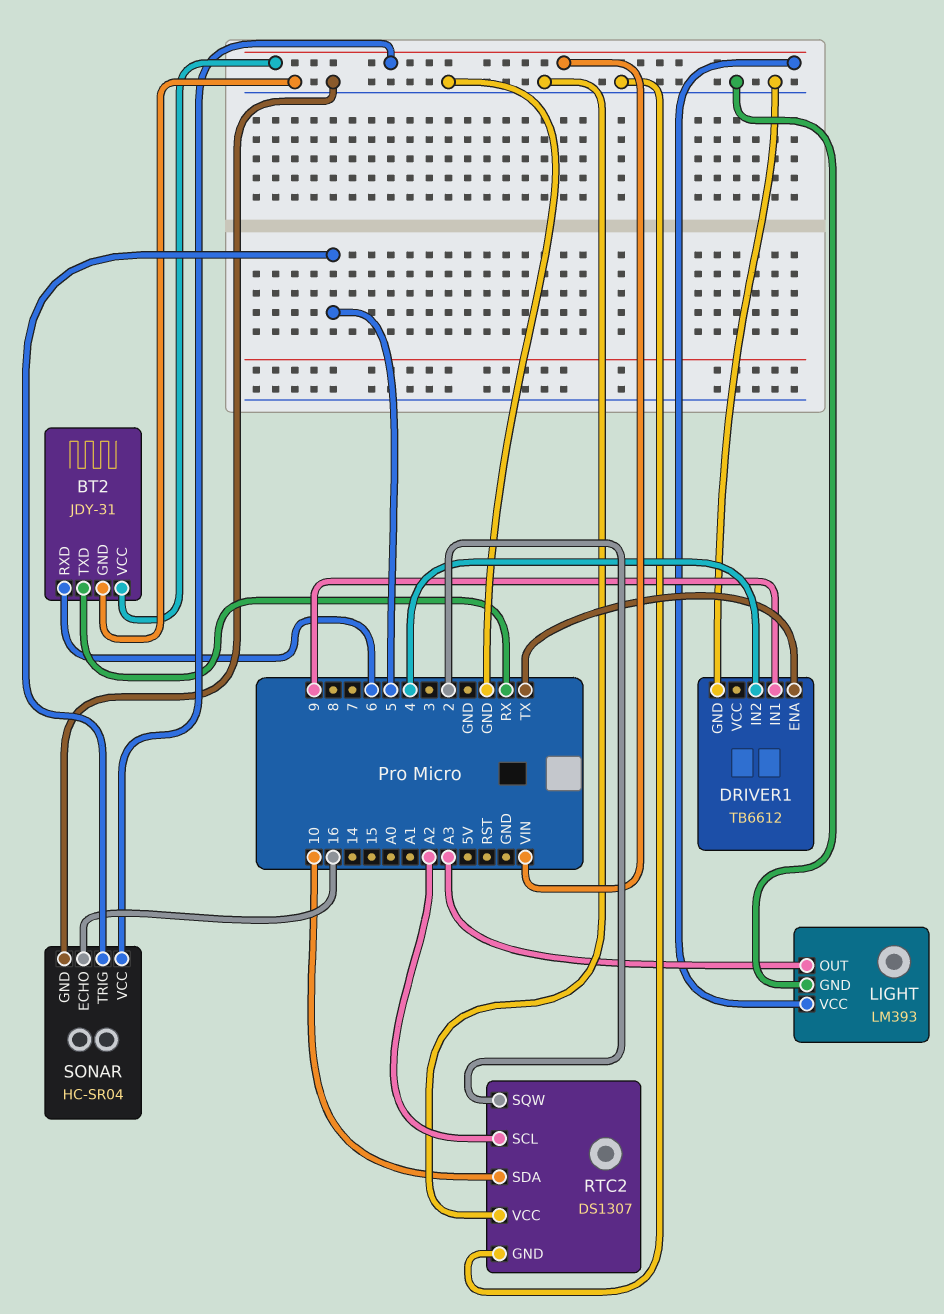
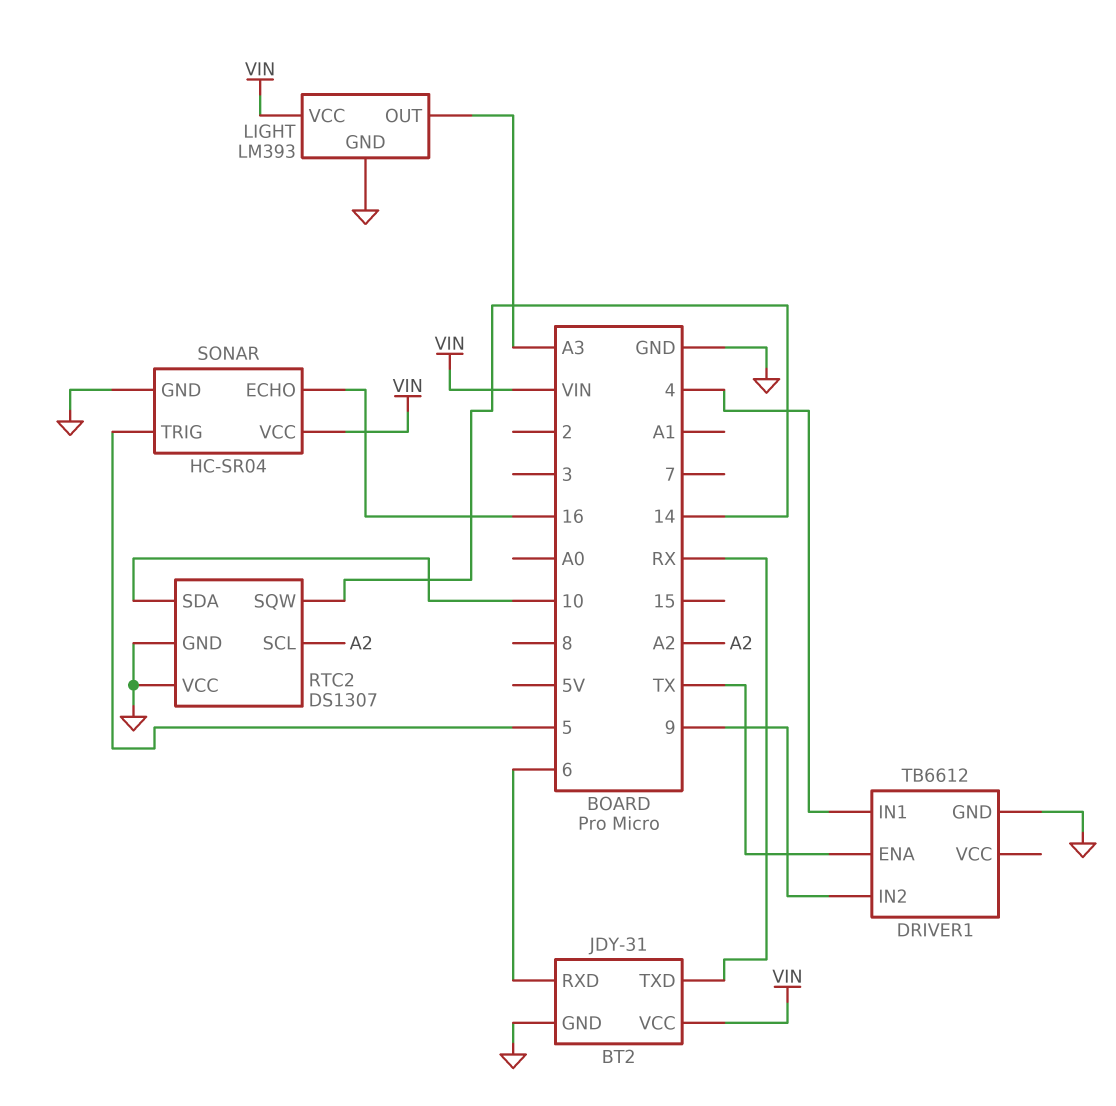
DRIVER1 pin IN1: 9 -> 4
DRIVER1 pin IN2: 4 -> 9
RTC2 pin SQW: 2 -> 14

